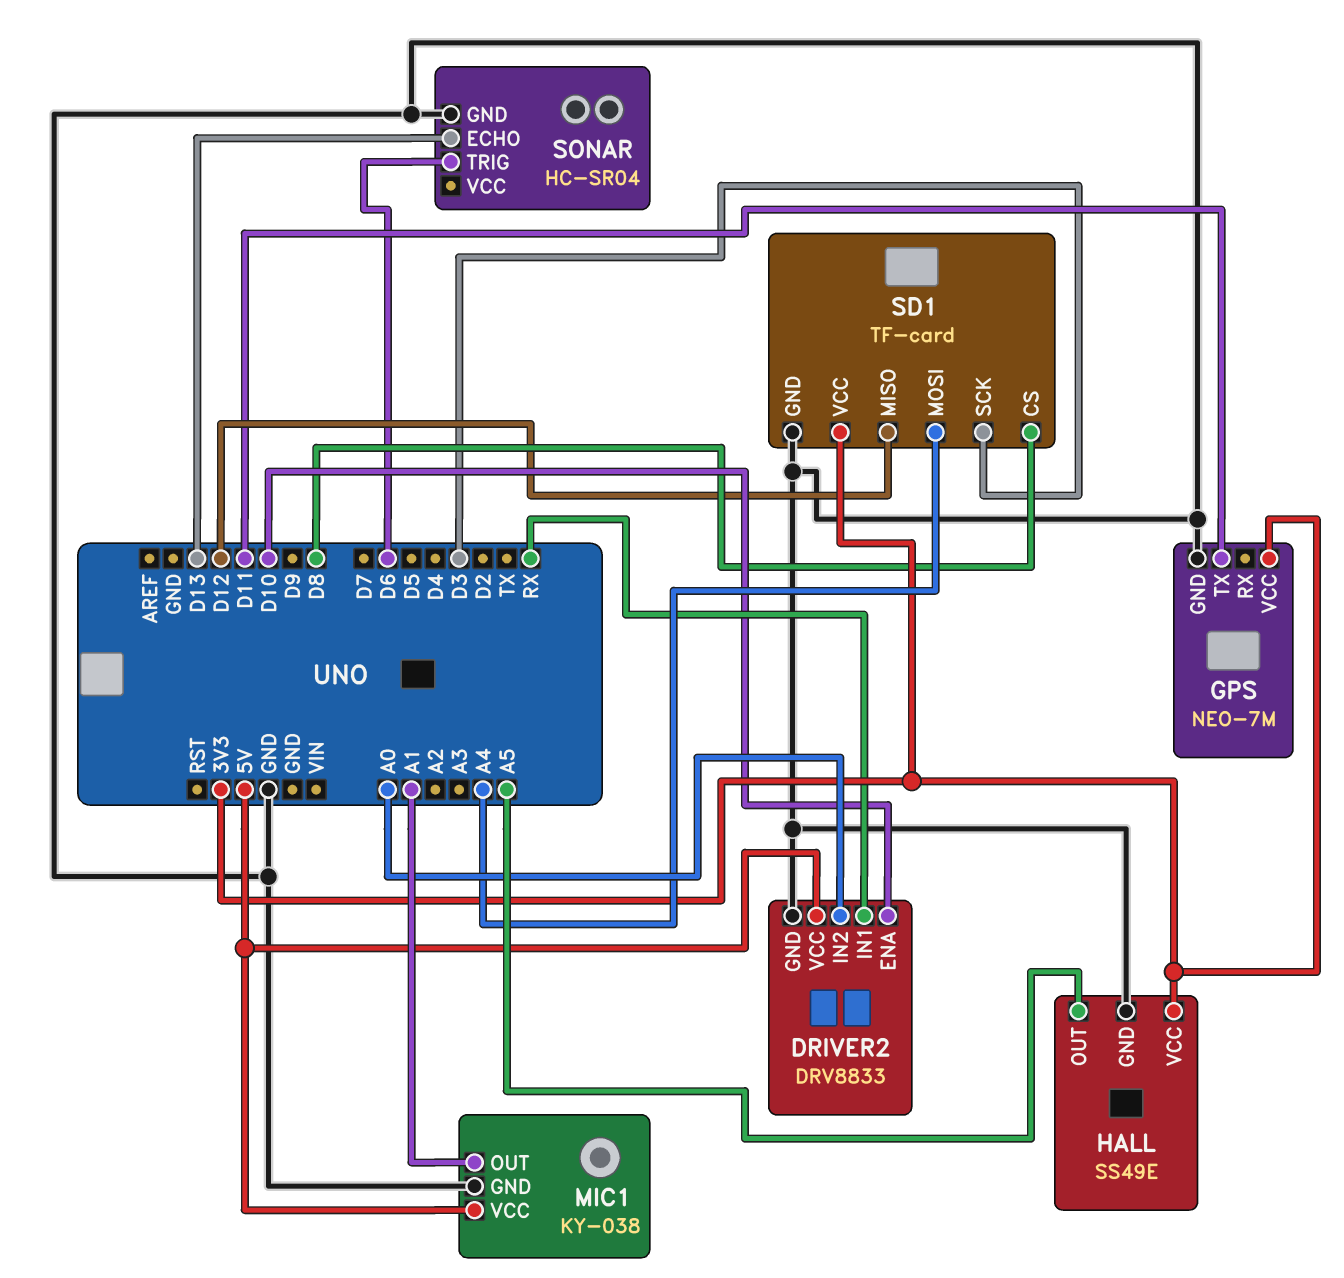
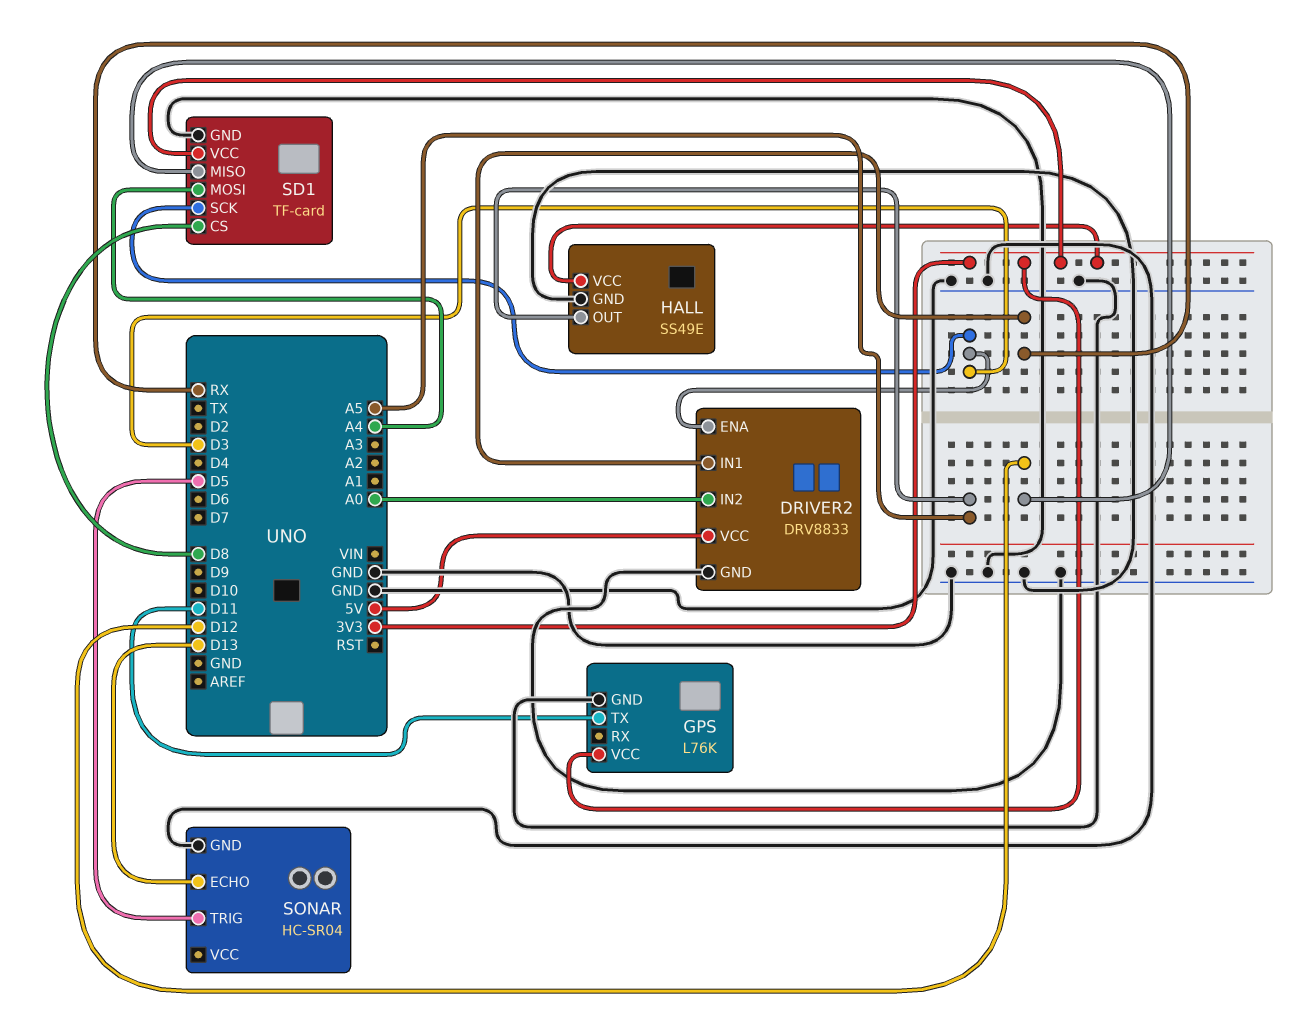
DRIVER2 pin ENA: D10 -> D3
GPS: NEO-7M -> L76K
MIC1: KY-038 -> none
MIC1 pin GND: GND -> none
MIC1 pin OUT: A1 -> none
MIC1 pin VCC: 5V -> none
SONAR pin TRIG: D6 -> D5

